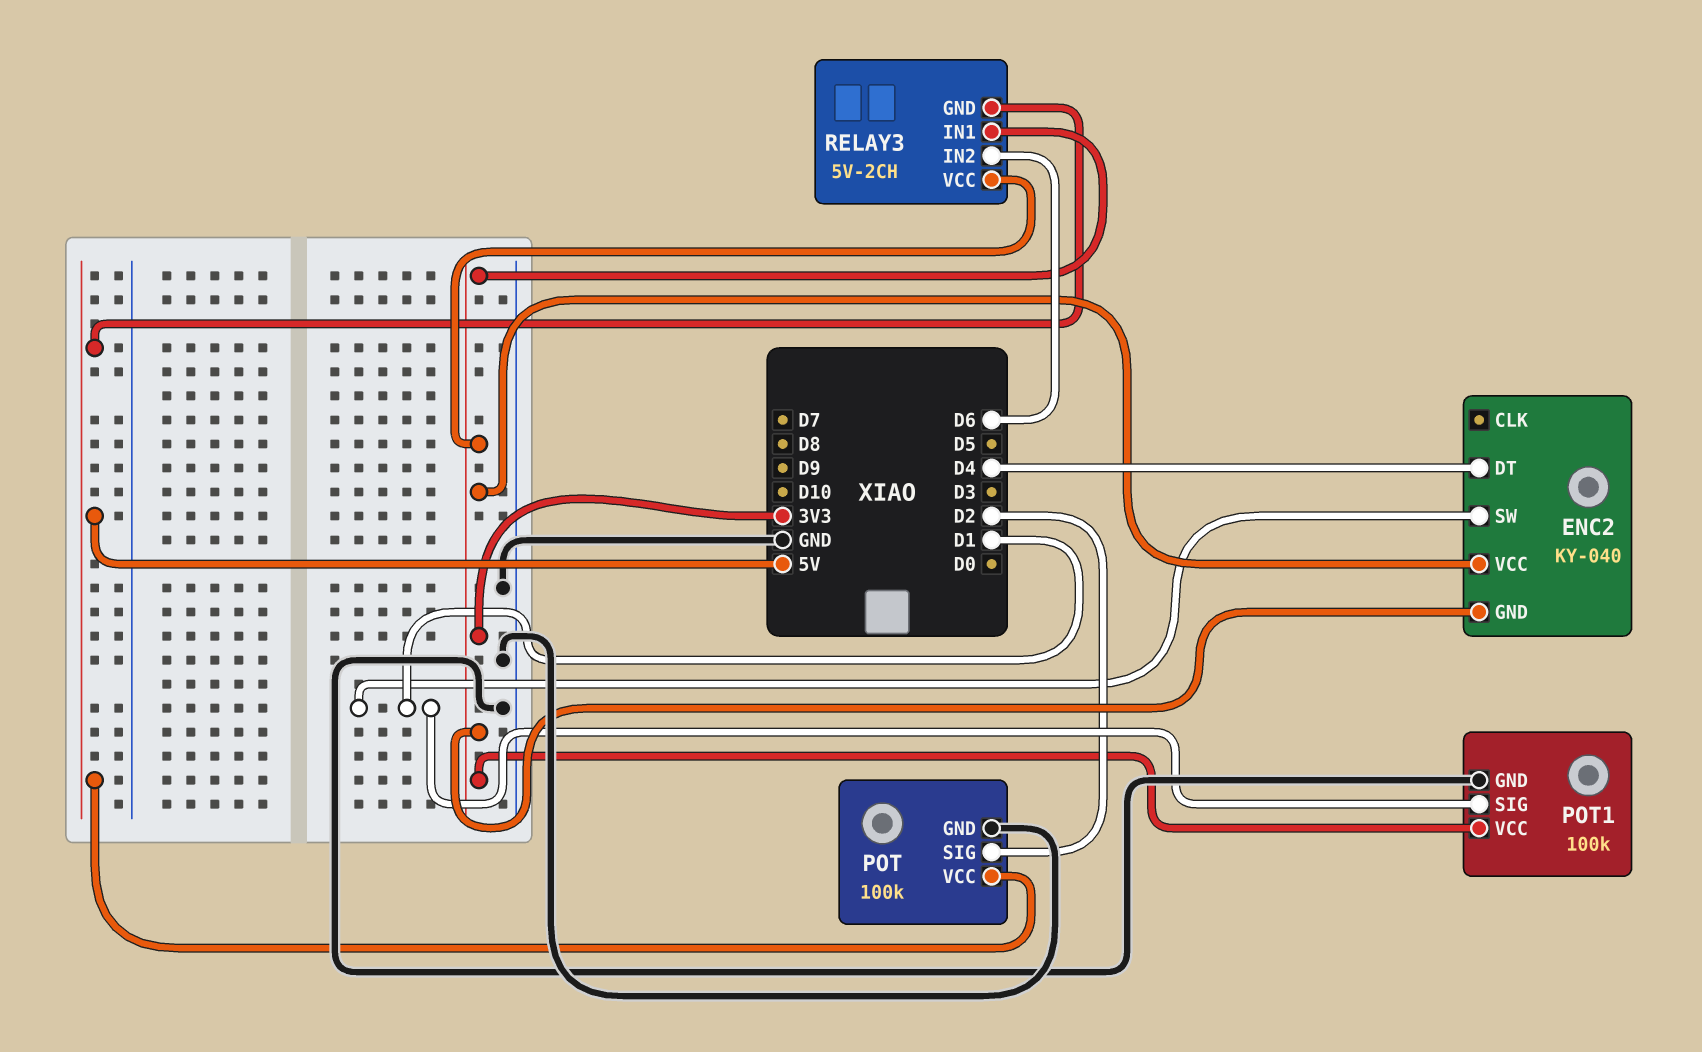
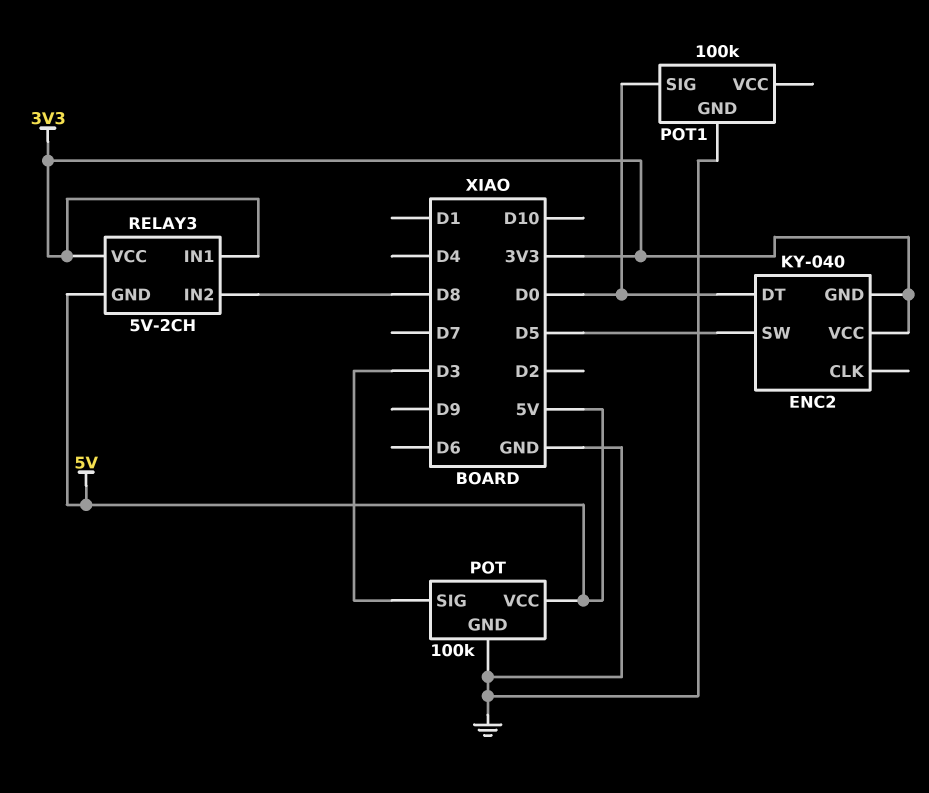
ENC2 pin DT: D4 -> D0
ENC2 pin SW: D1 -> D5
POT pin SIG: D2 -> D3
POT1 pin SIG: D1 -> D0
POT1 pin VCC: 3V3 -> none
RELAY3 pin IN2: D6 -> D8

